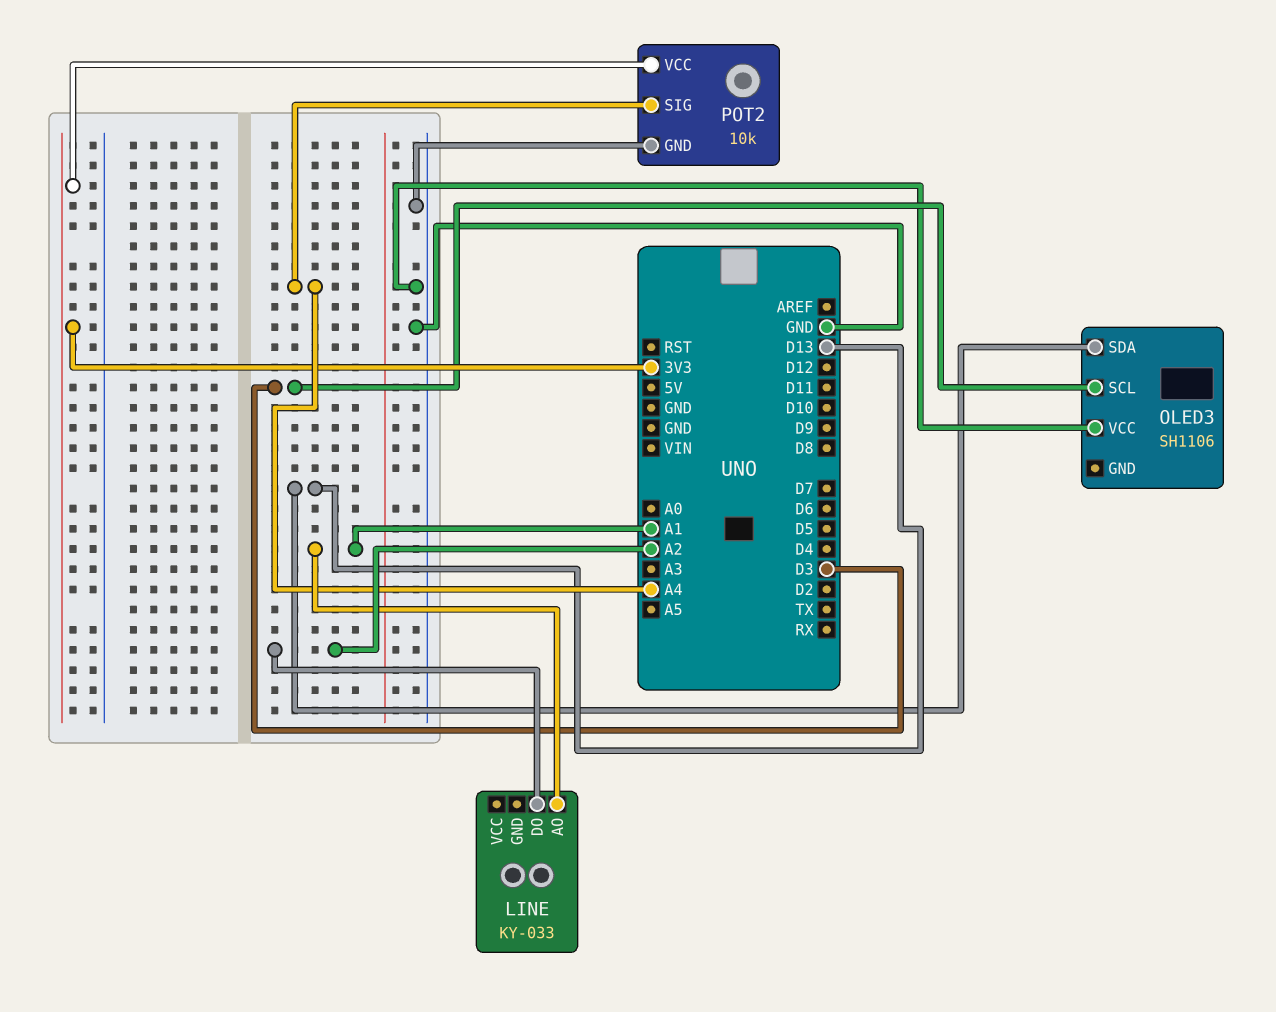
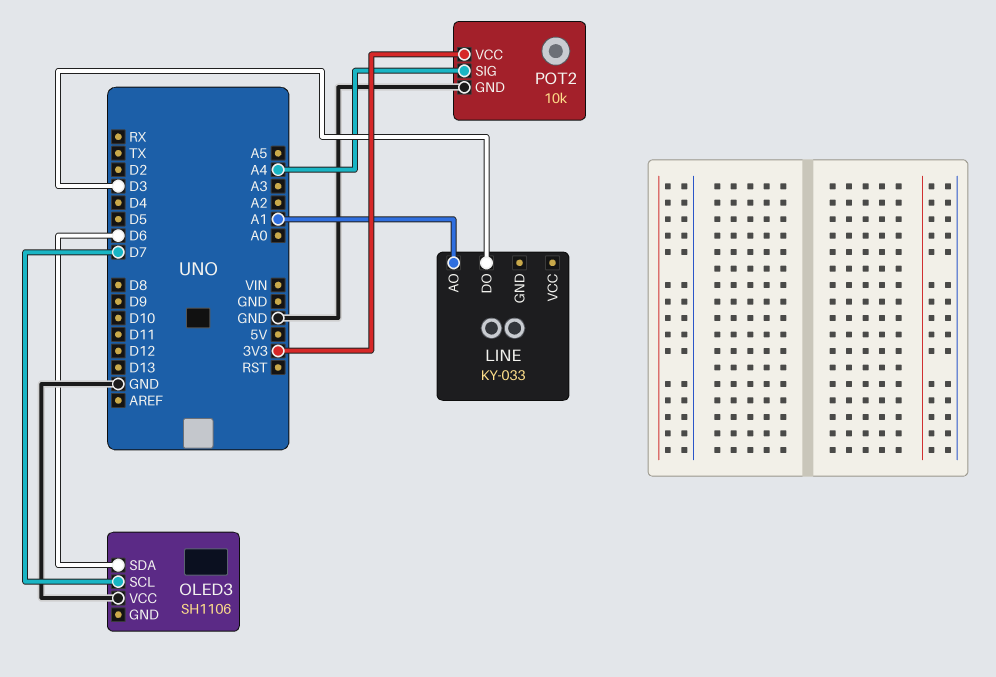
LINE pin DO: A2 -> D3
OLED3 pin SCL: D3 -> D7
OLED3 pin SDA: D13 -> D6

